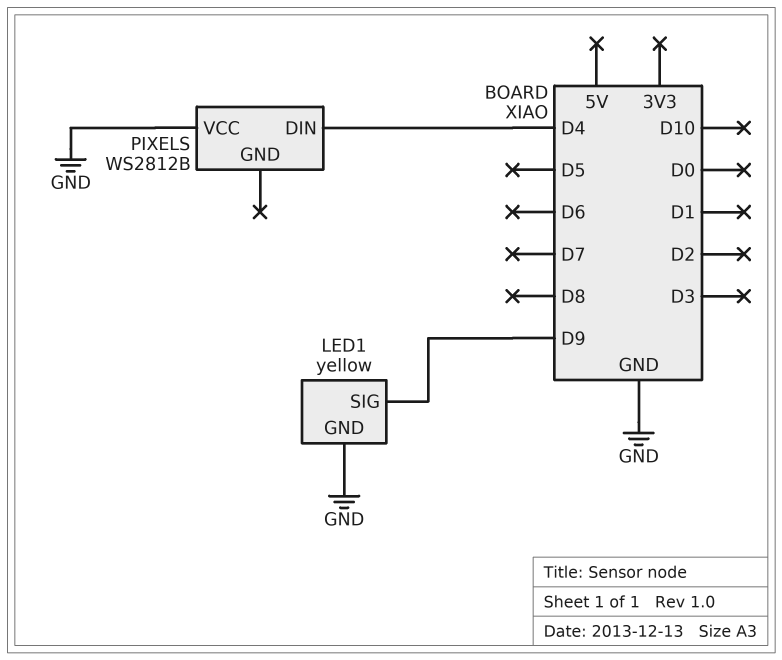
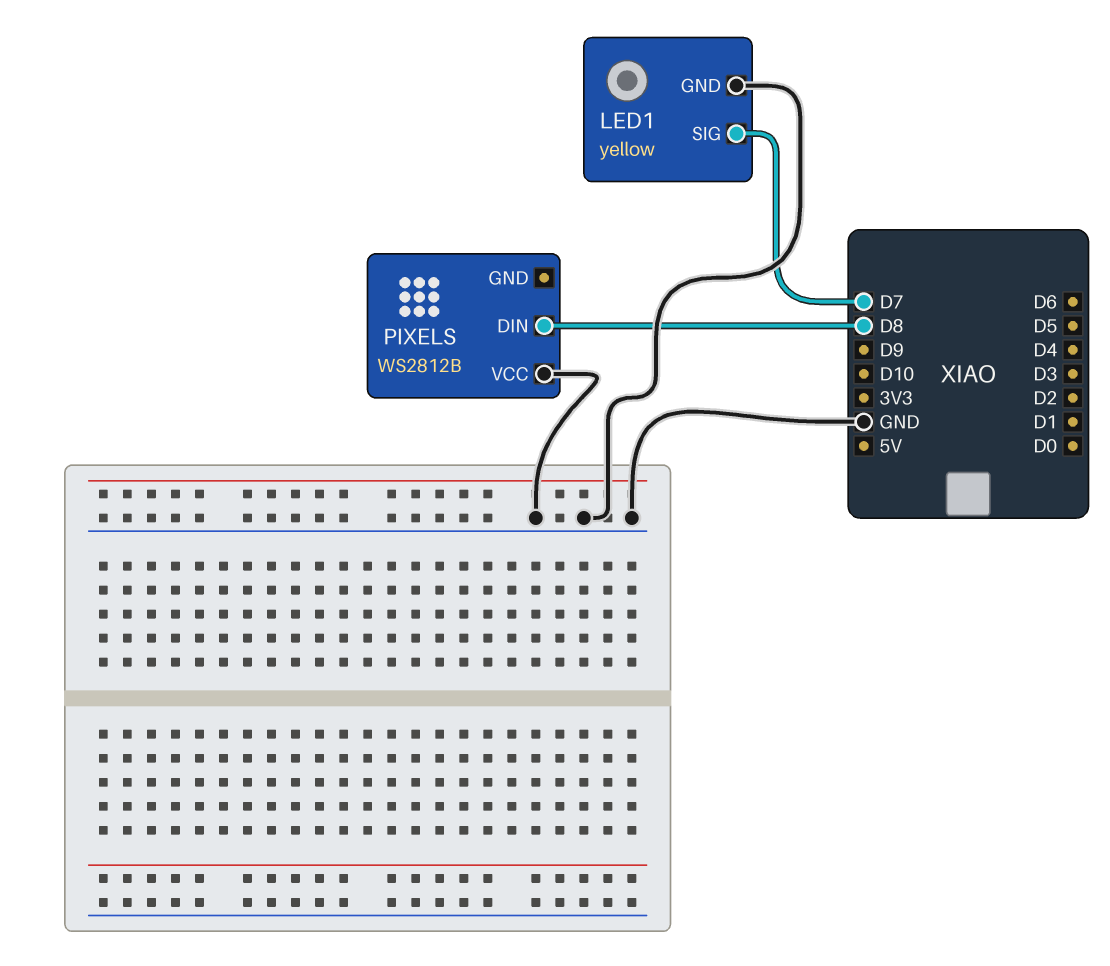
LED1 pin SIG: D9 -> D7
PIXELS pin DIN: D4 -> D8

